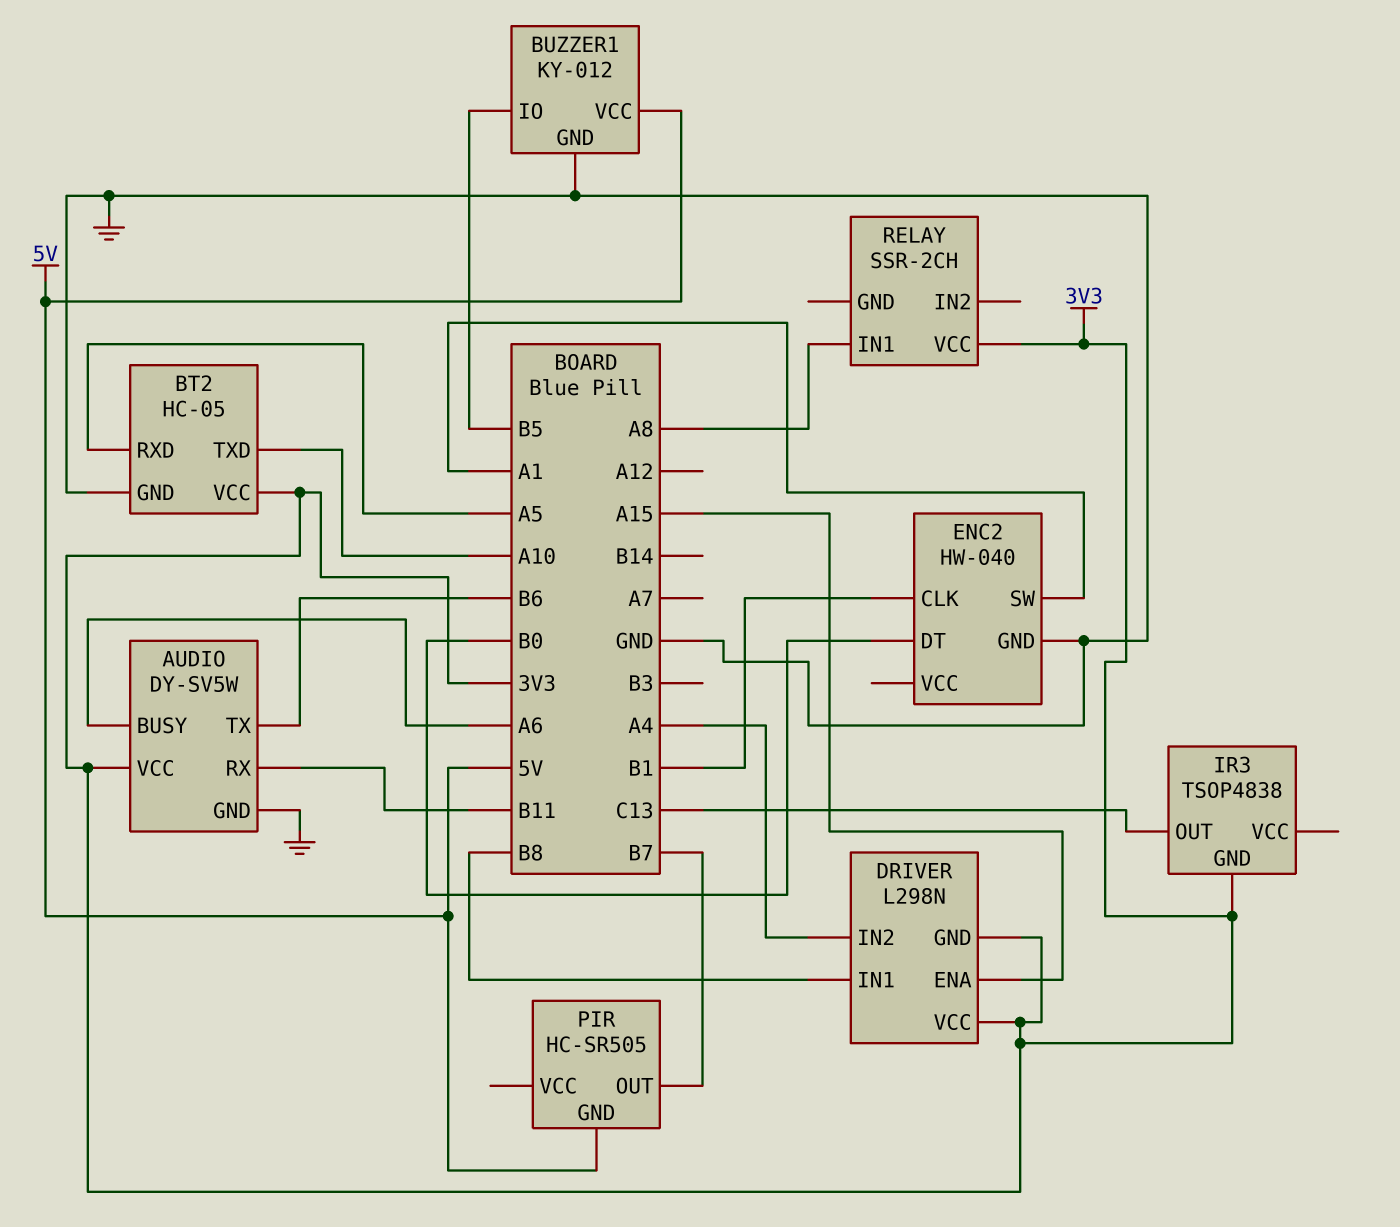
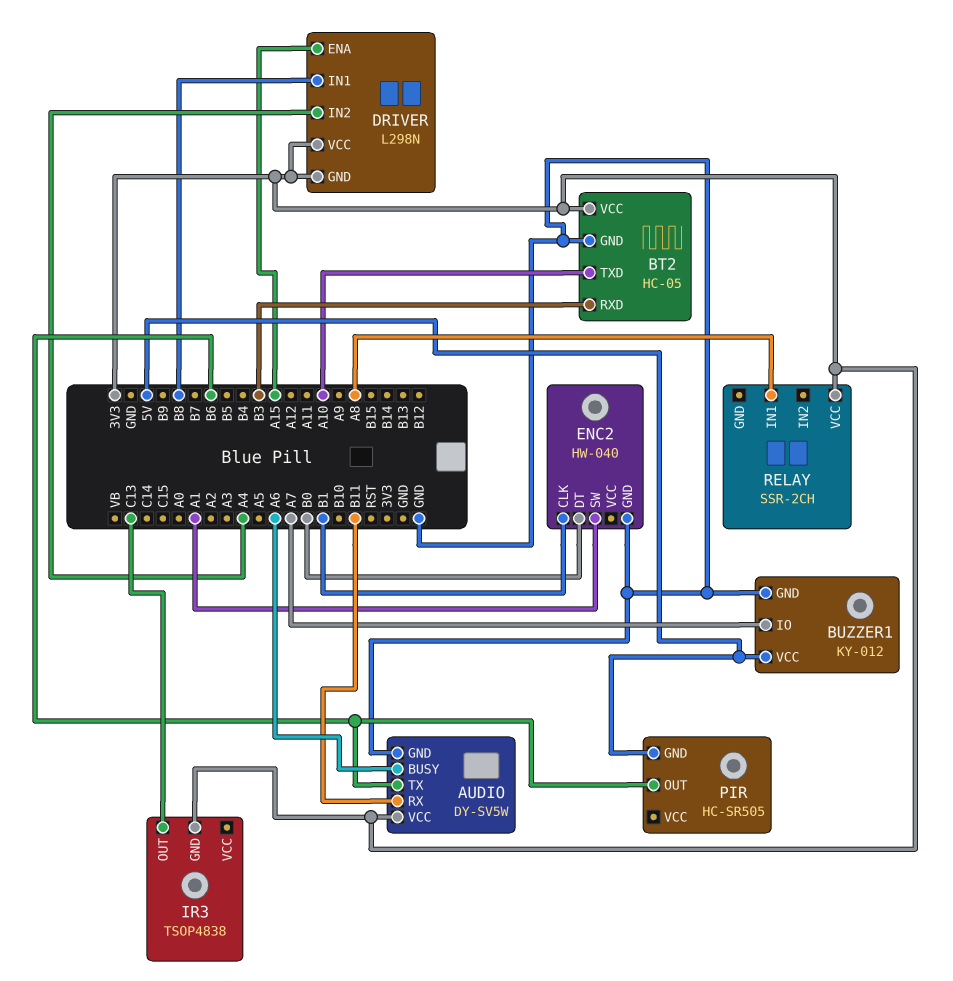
BT2 pin RXD: A5 -> B3
BUZZER1 pin IO: B5 -> A7
PIR pin OUT: B7 -> B6

